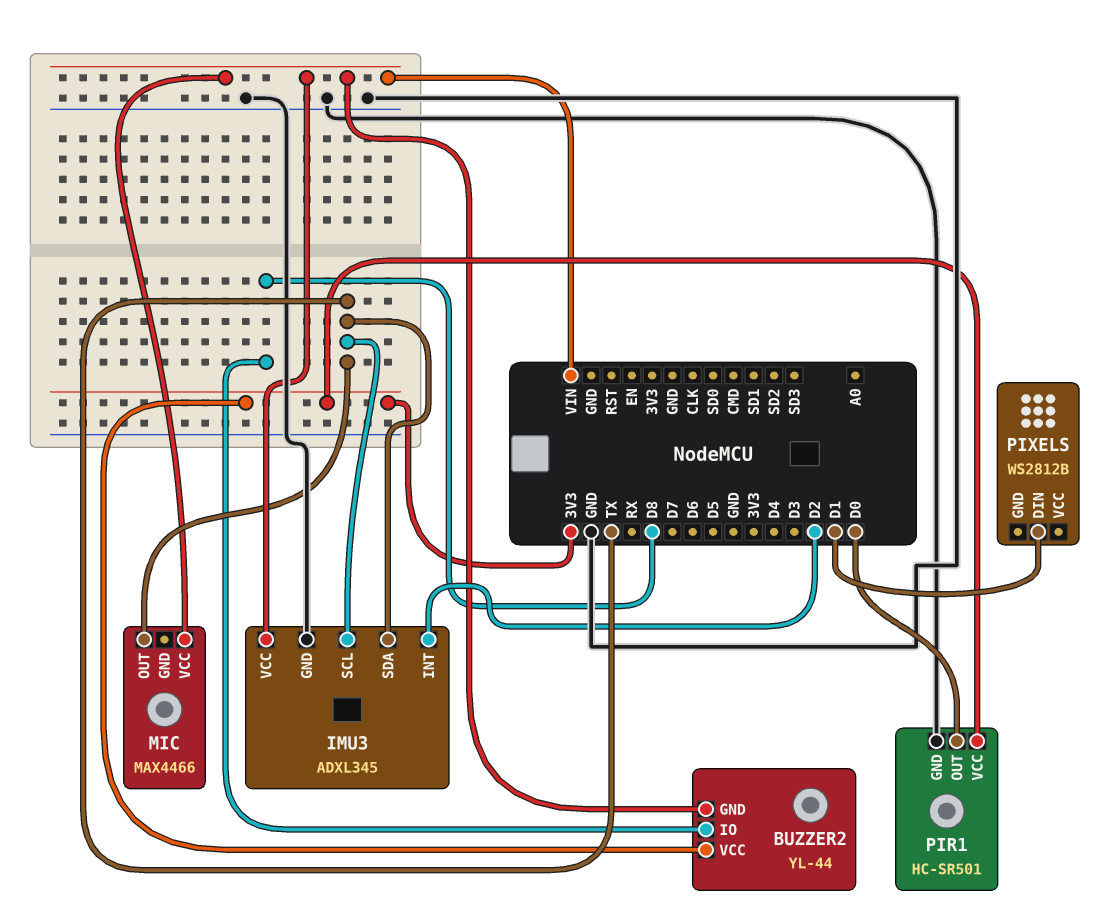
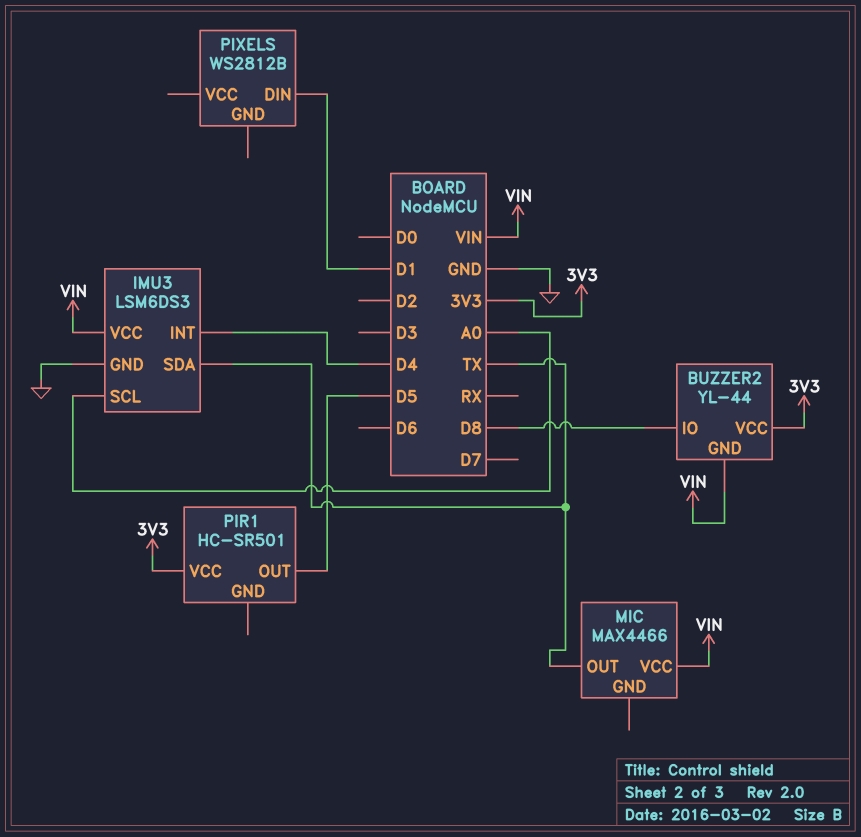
IMU3: ADXL345 -> LSM6DS3
IMU3 pin INT: D2 -> D4
IMU3 pin SCL: TX -> A0
PIR1 pin GND: GND -> none
PIR1 pin OUT: D0 -> D5

